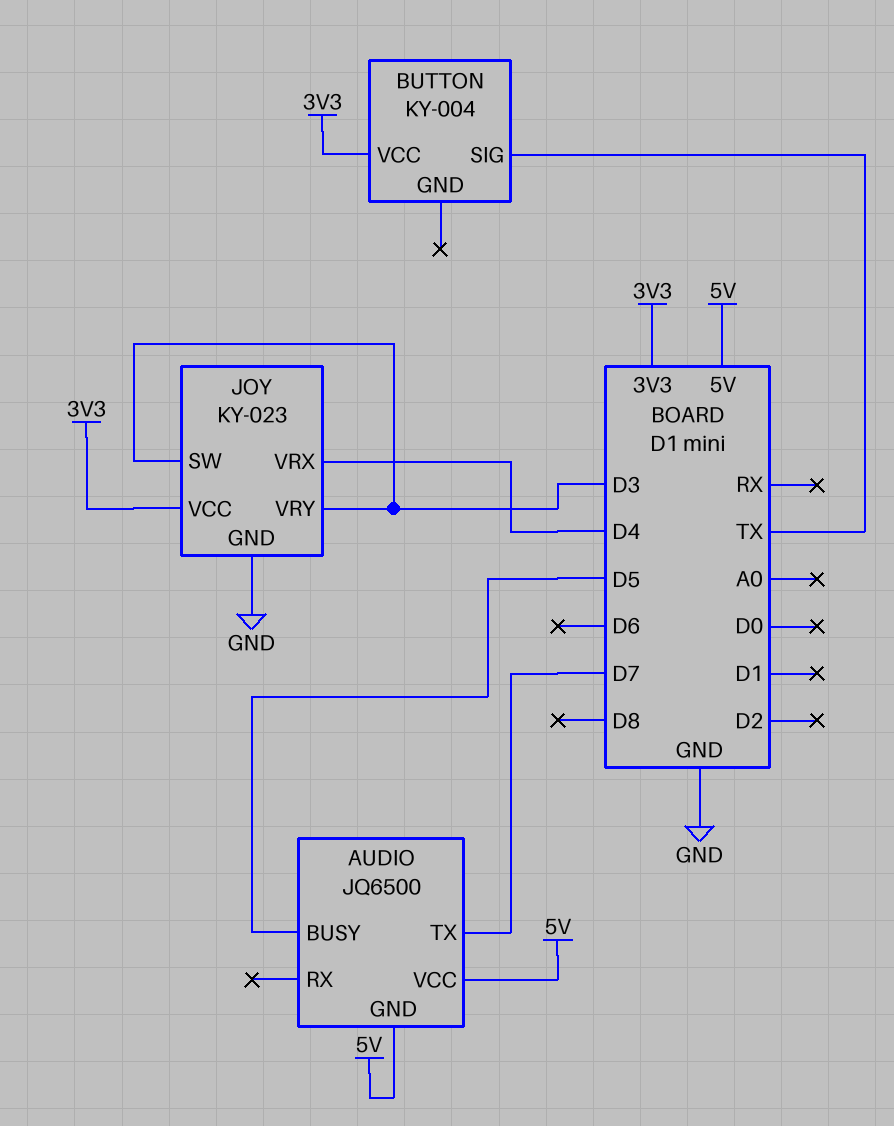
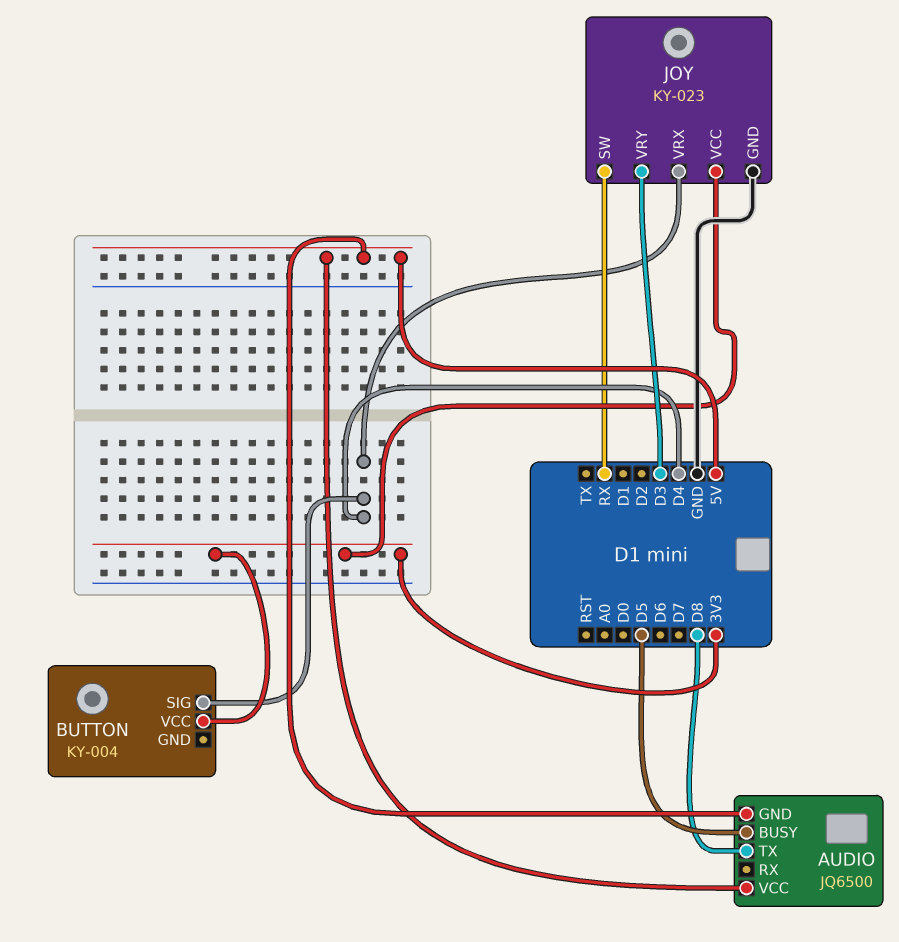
AUDIO pin TX: D7 -> D8
BUTTON pin SIG: TX -> D4
JOY pin SW: D3 -> RX

